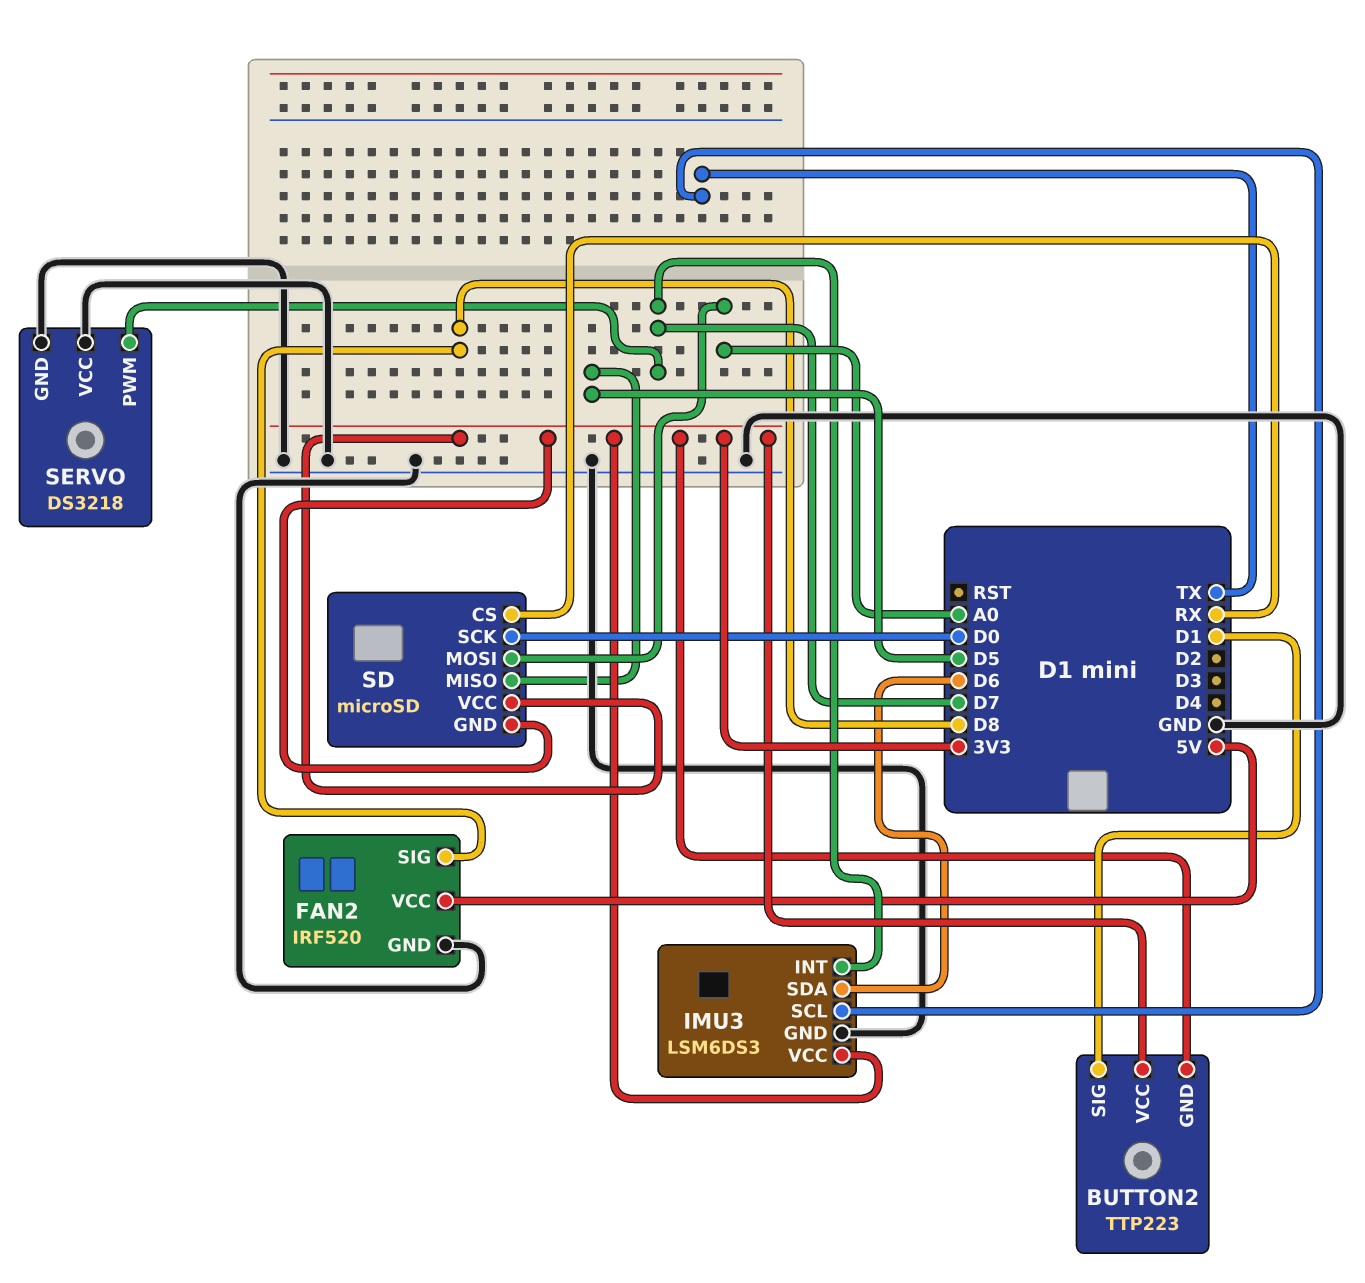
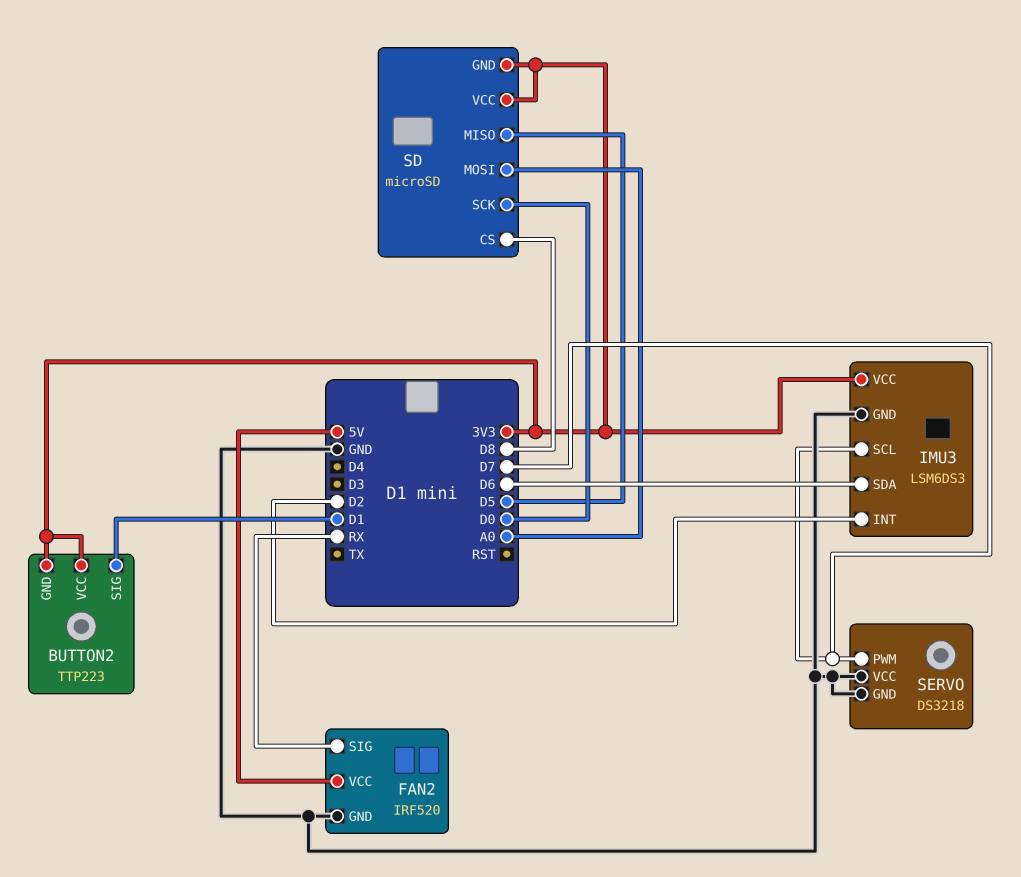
FAN2 pin SIG: D8 -> RX
IMU3 pin INT: D7 -> D2
IMU3 pin SCL: TX -> D7
SD pin CS: RX -> D8

